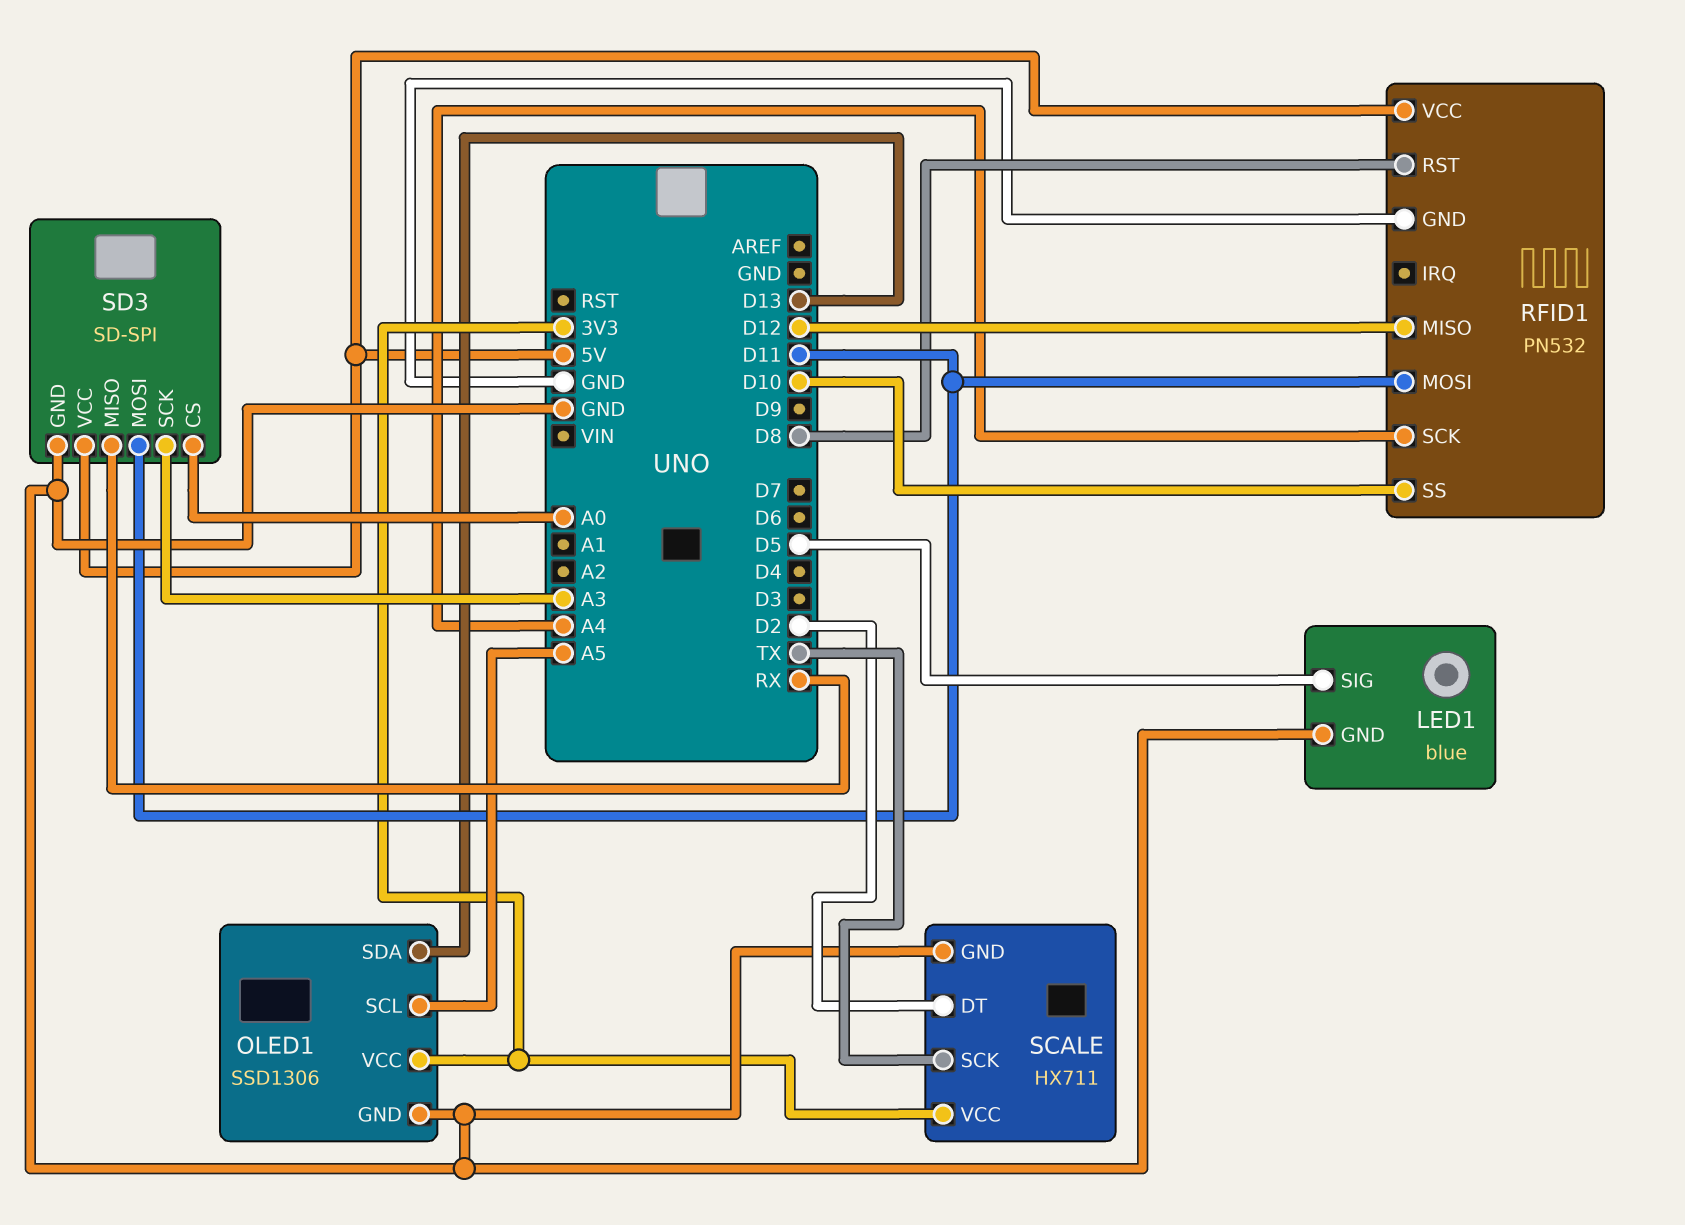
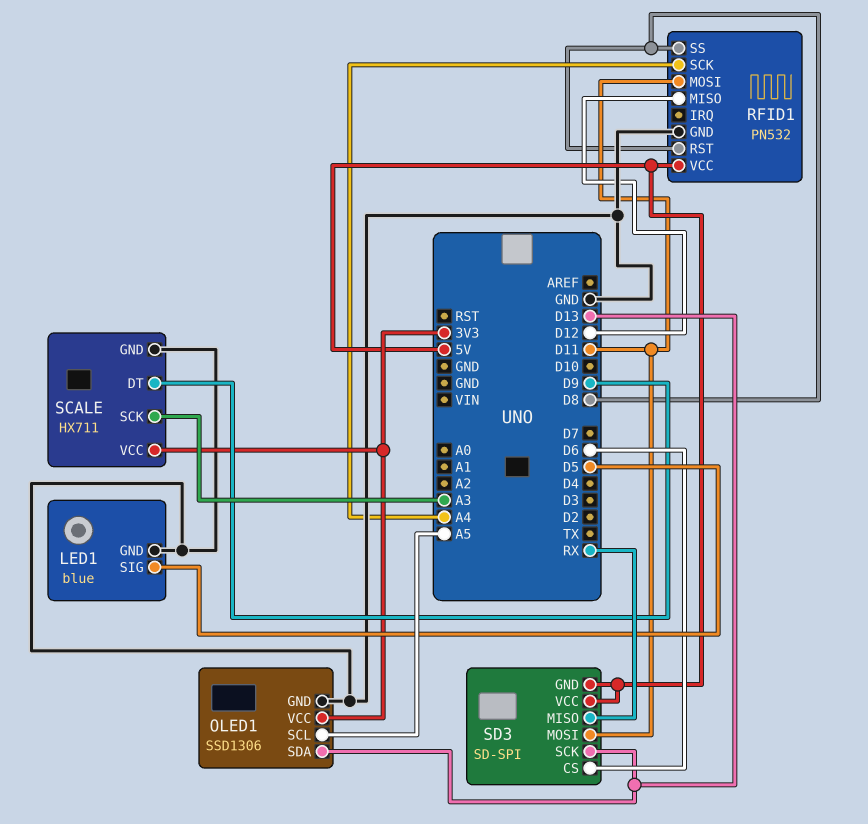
RFID1 pin SS: D10 -> D8
SCALE pin DT: D2 -> D9
SCALE pin SCK: TX -> A3
SD3 pin CS: A0 -> D6
SD3 pin GND: GND -> 5V
SD3 pin SCK: A3 -> D13

